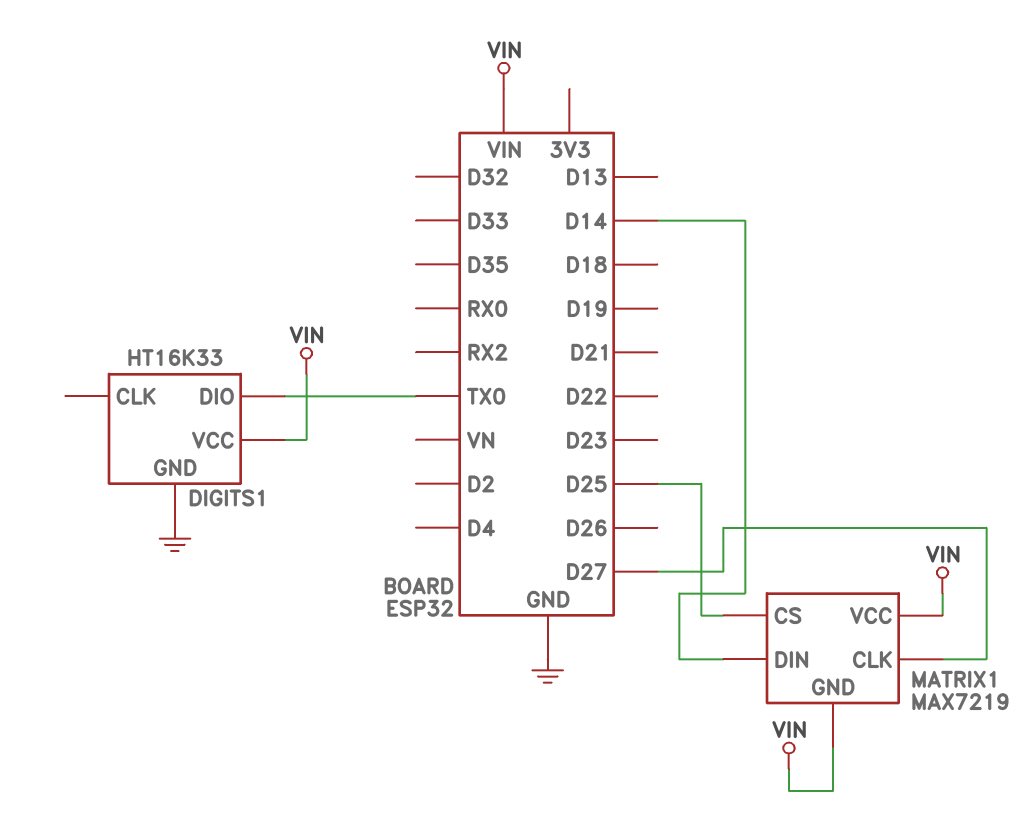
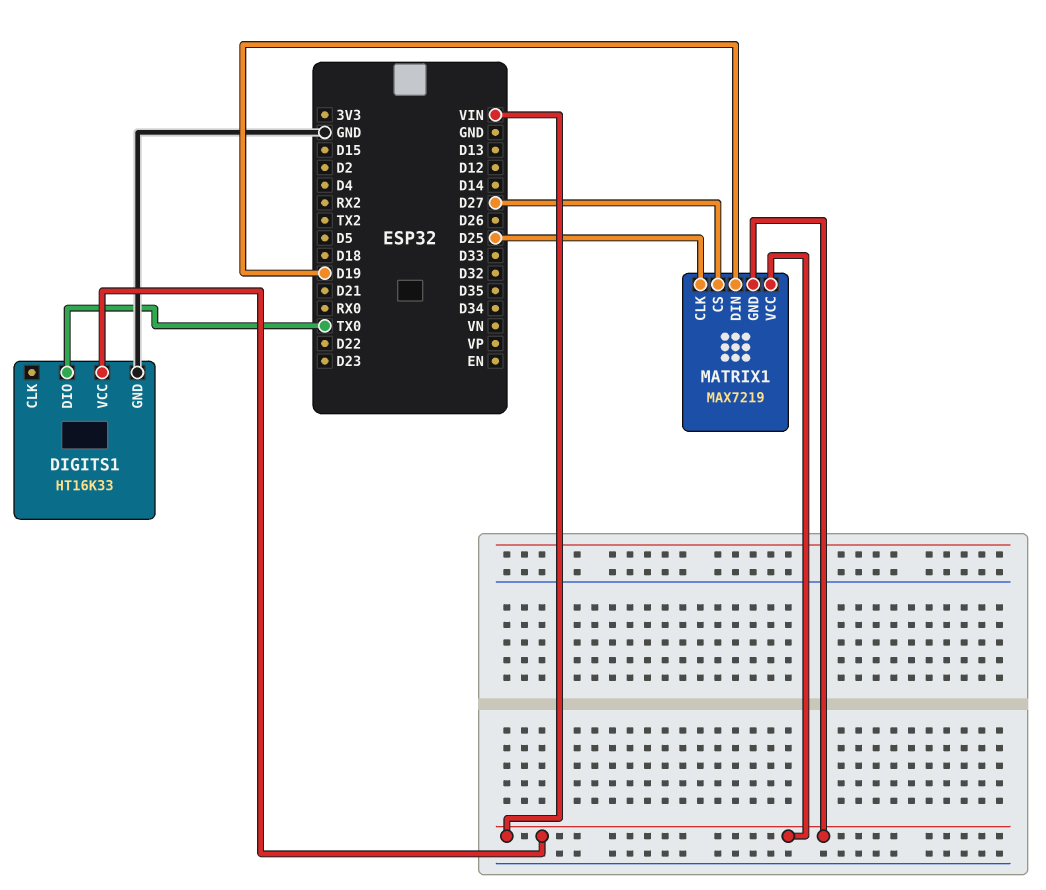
MATRIX1 pin CLK: D27 -> D25
MATRIX1 pin CS: D25 -> D27
MATRIX1 pin DIN: D14 -> D19

